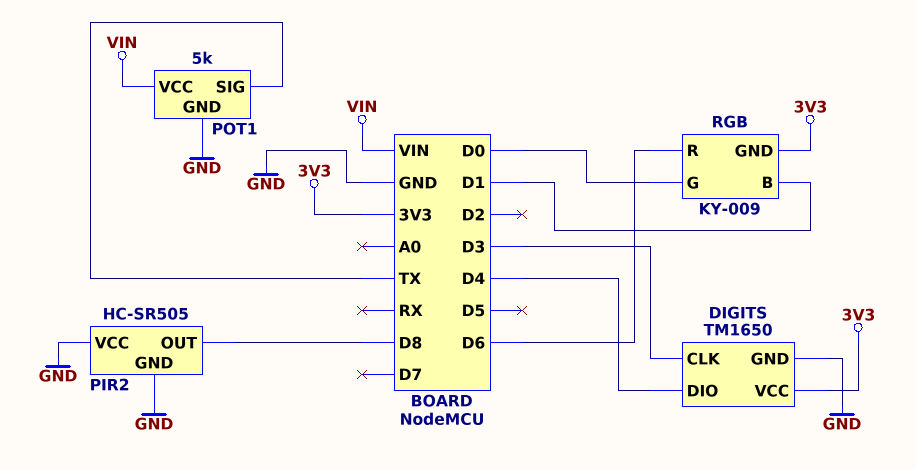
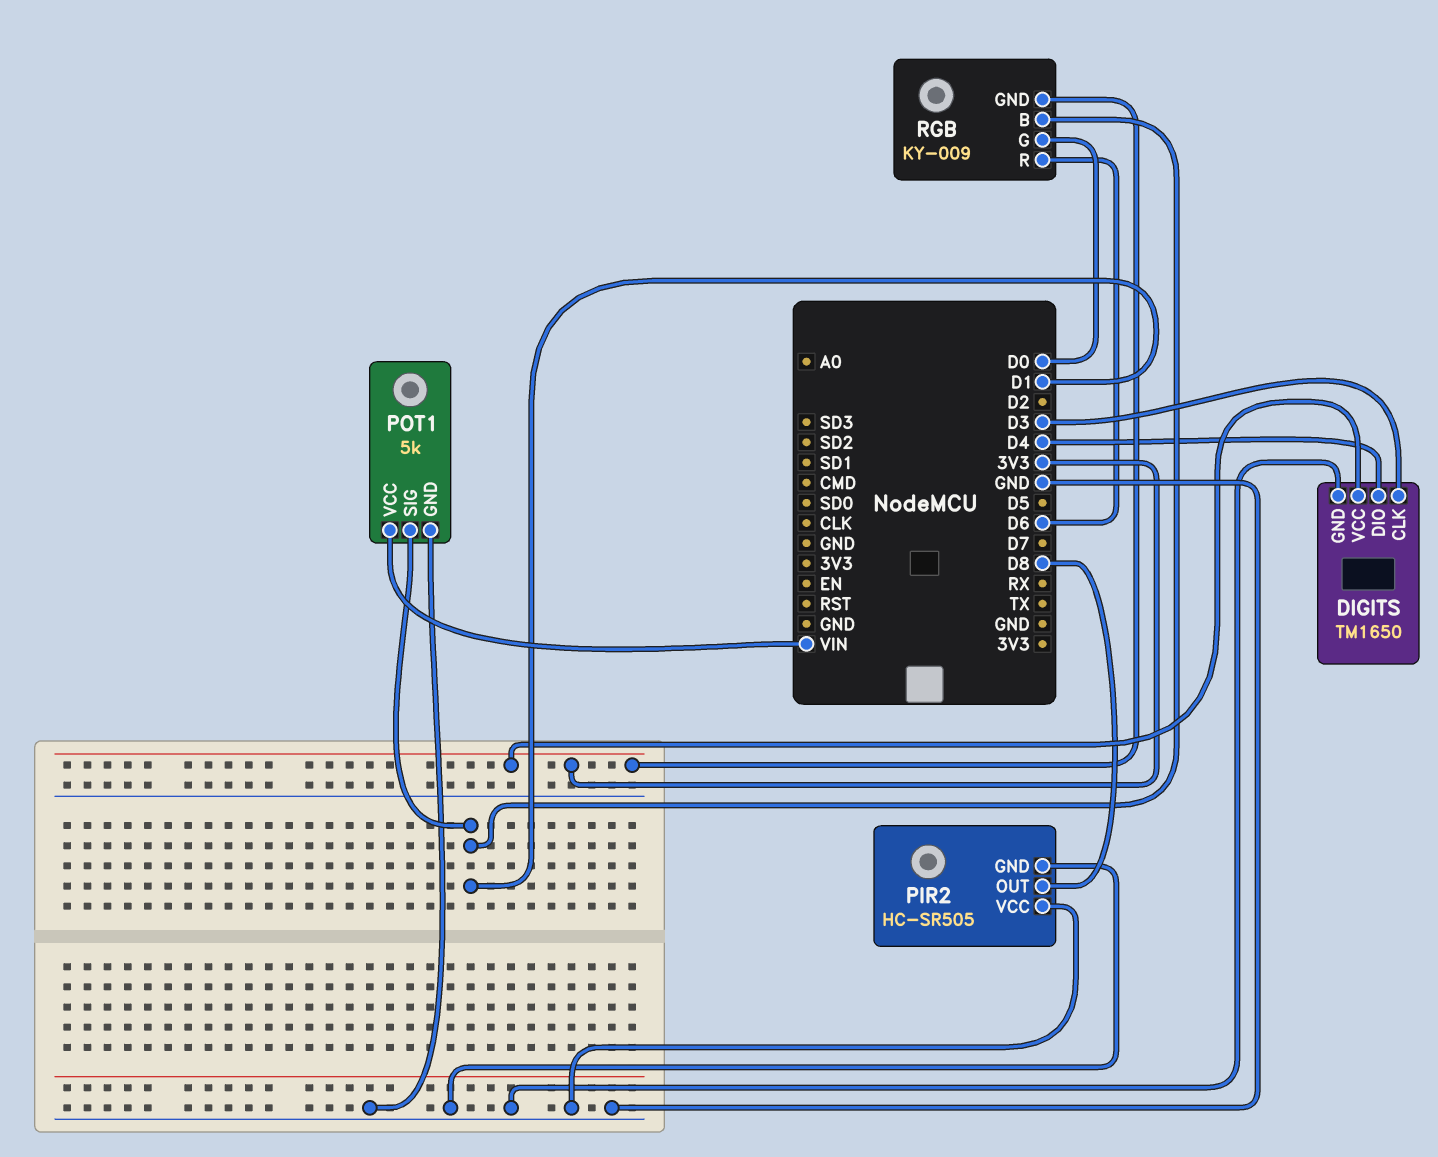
POT1 pin SIG: TX -> D1

